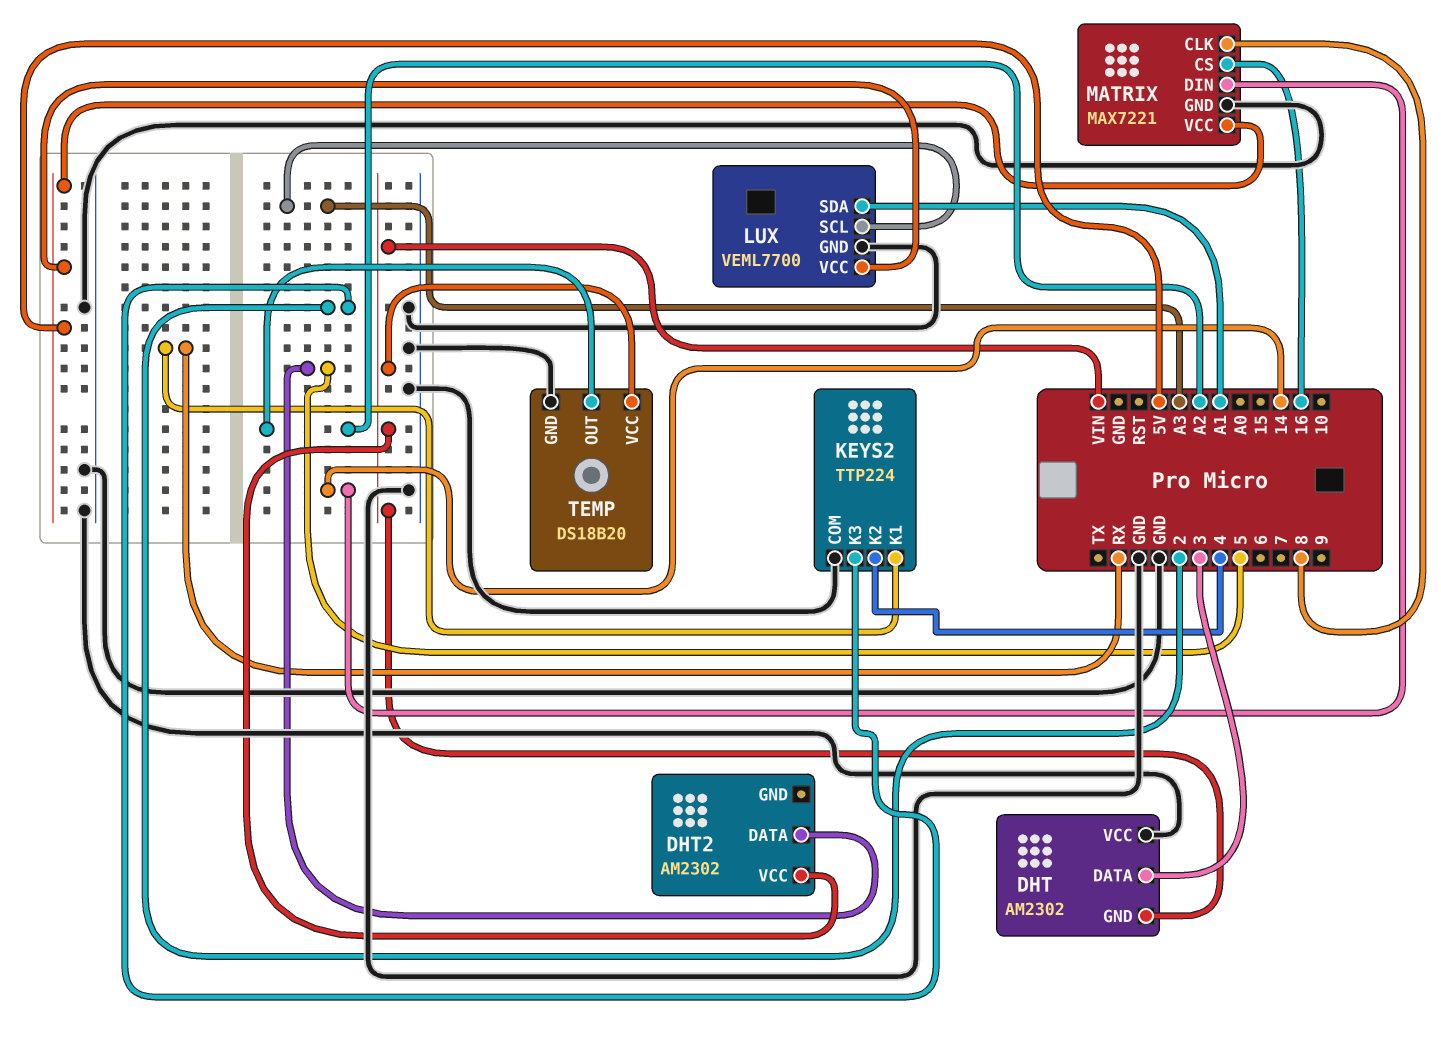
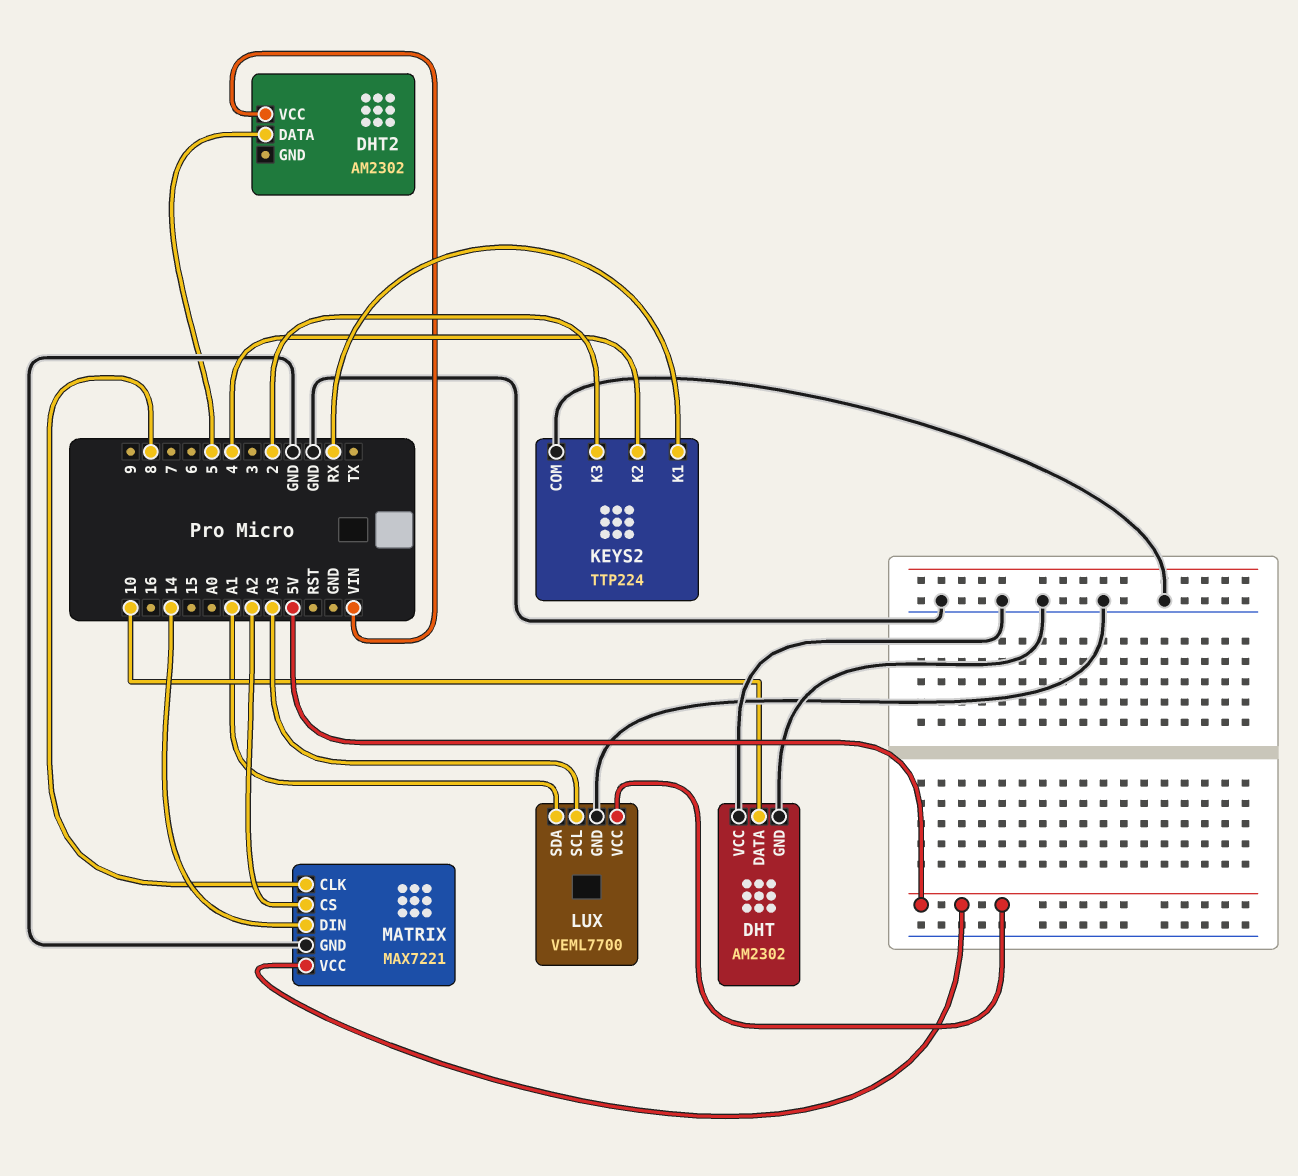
DHT pin DATA: 3 -> 10
DHT pin GND: VIN -> GND
MATRIX pin CS: 16 -> A2
TEMP: DS18B20 -> none
TEMP pin GND: GND -> none
TEMP pin OUT: A2 -> none
TEMP pin VCC: VIN -> none

